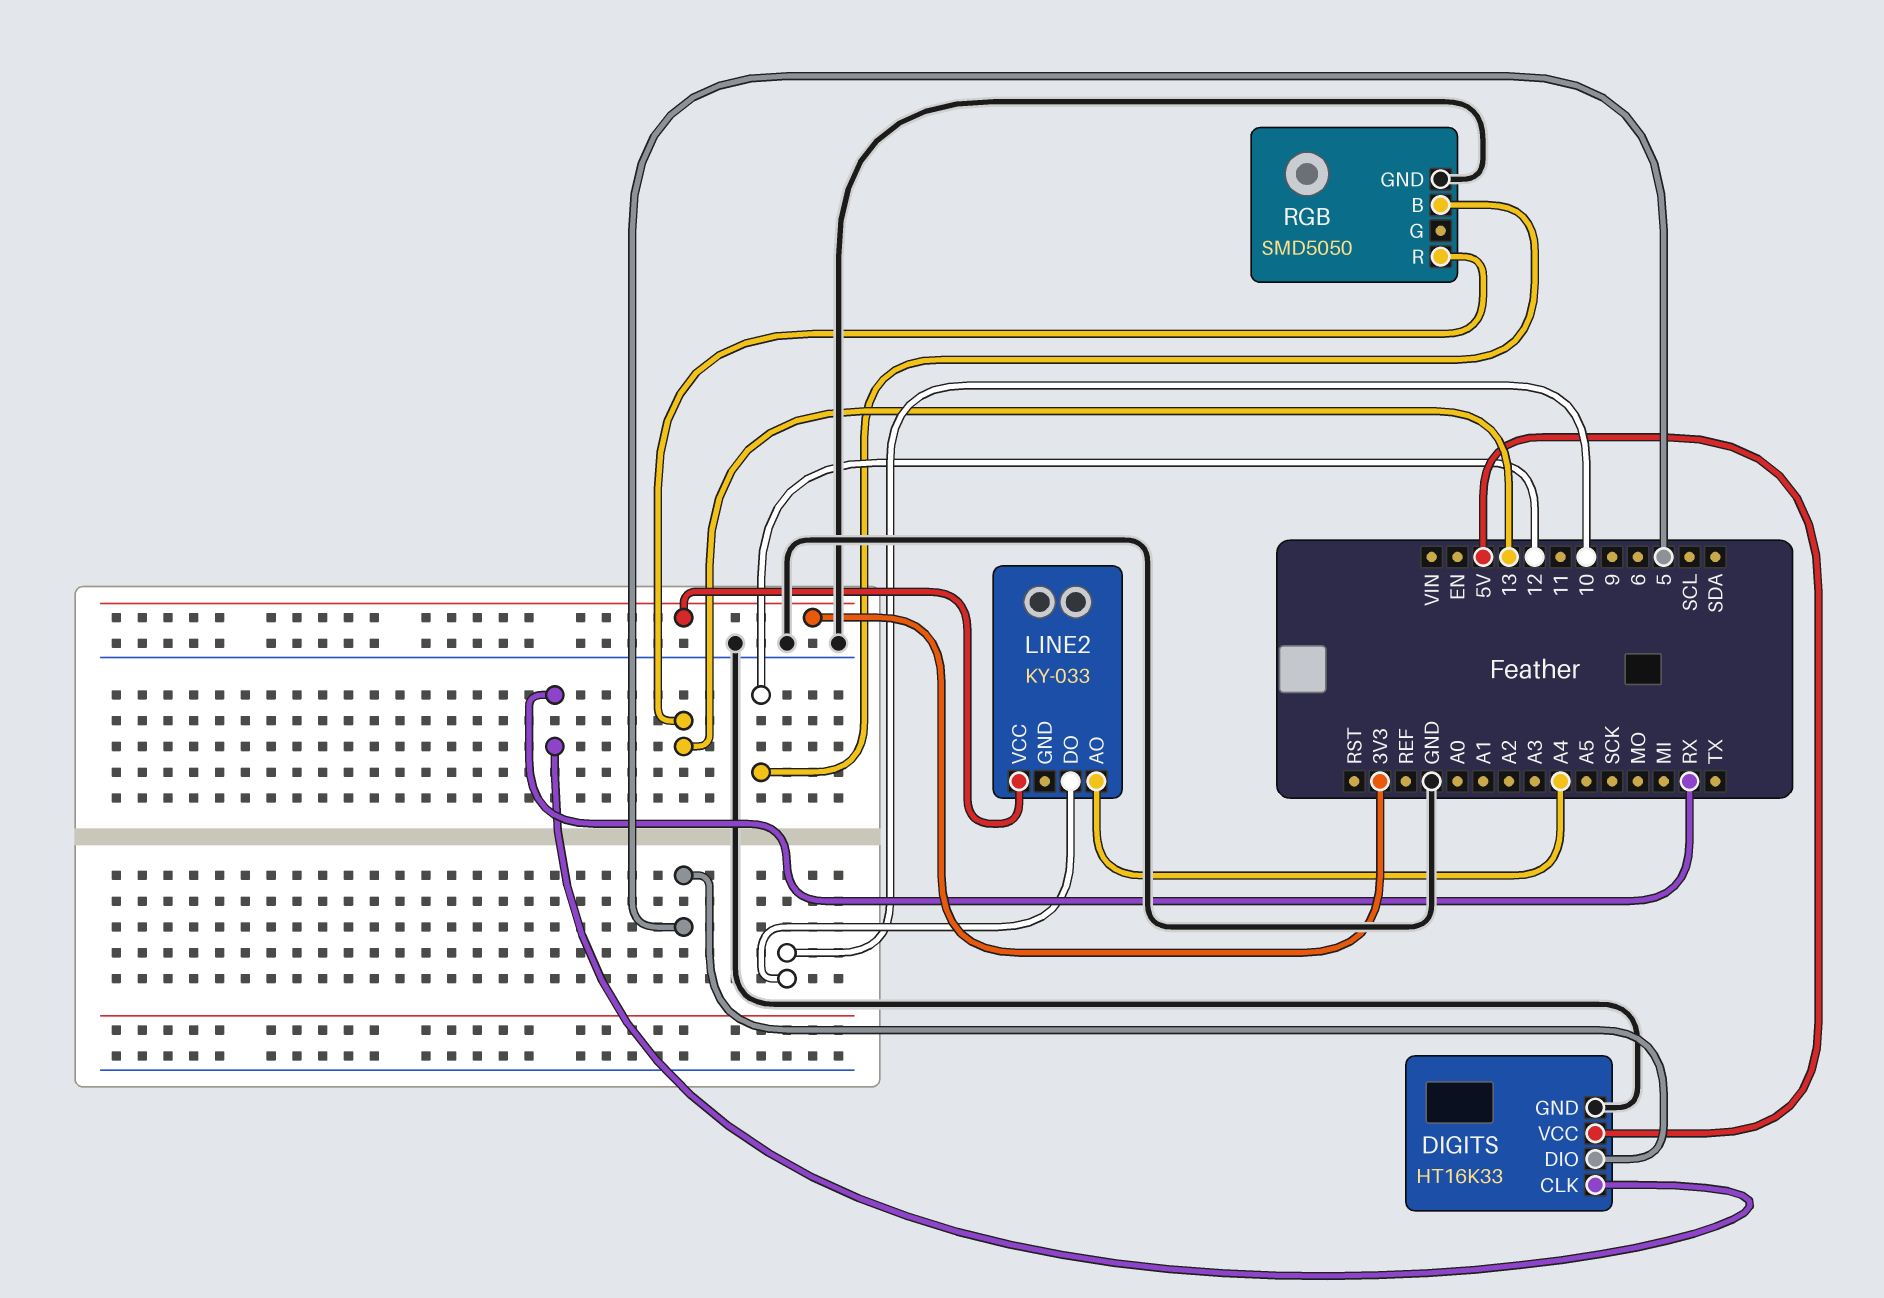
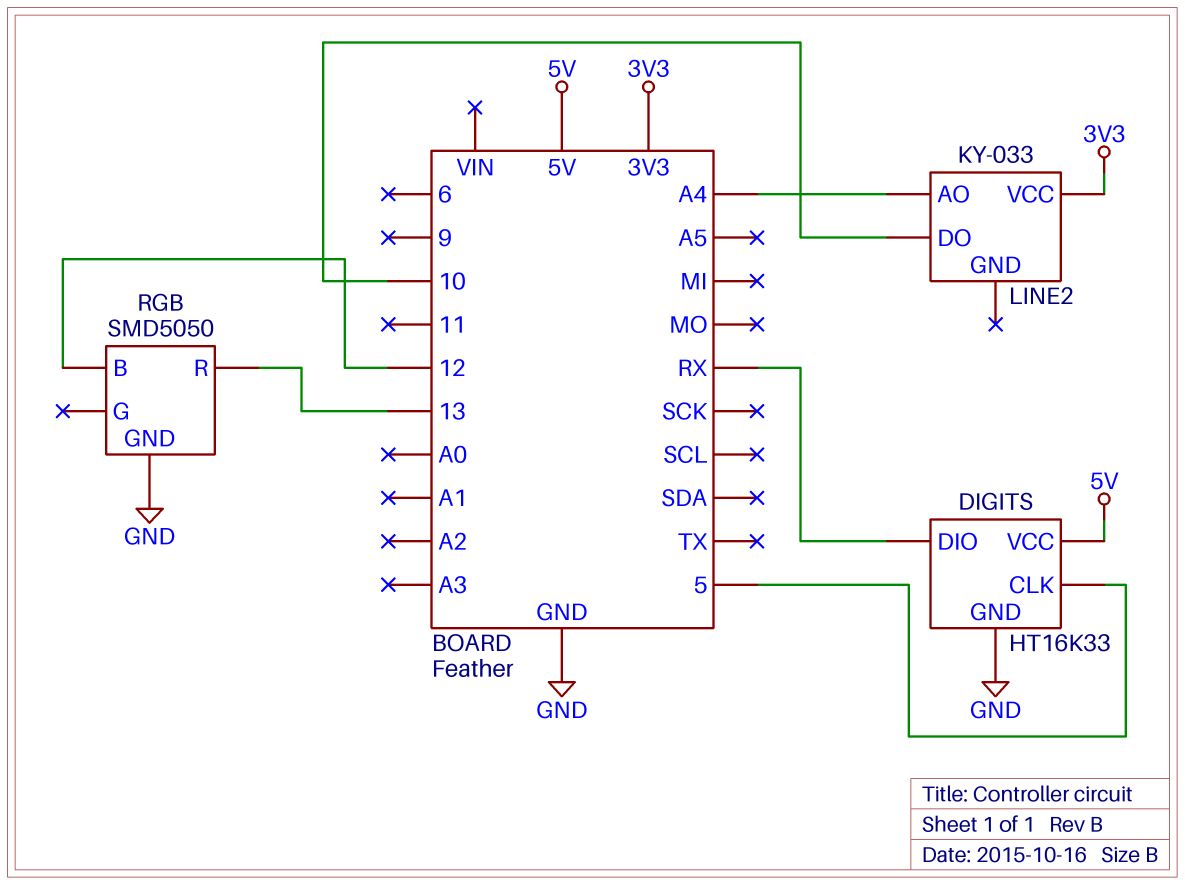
DIGITS pin CLK: RX -> 5
DIGITS pin DIO: 5 -> RX

